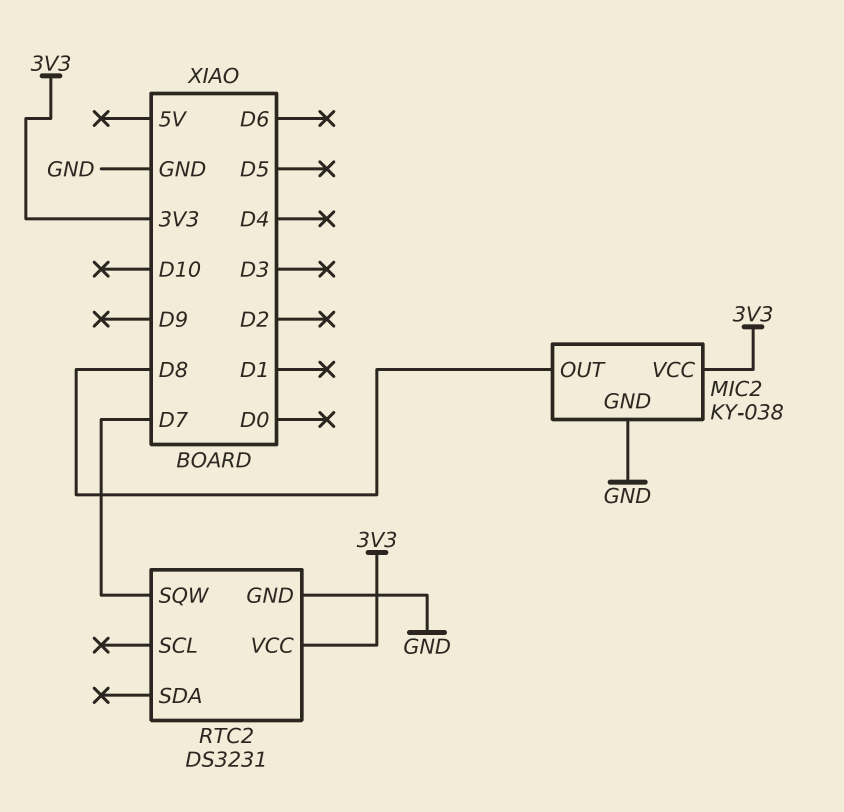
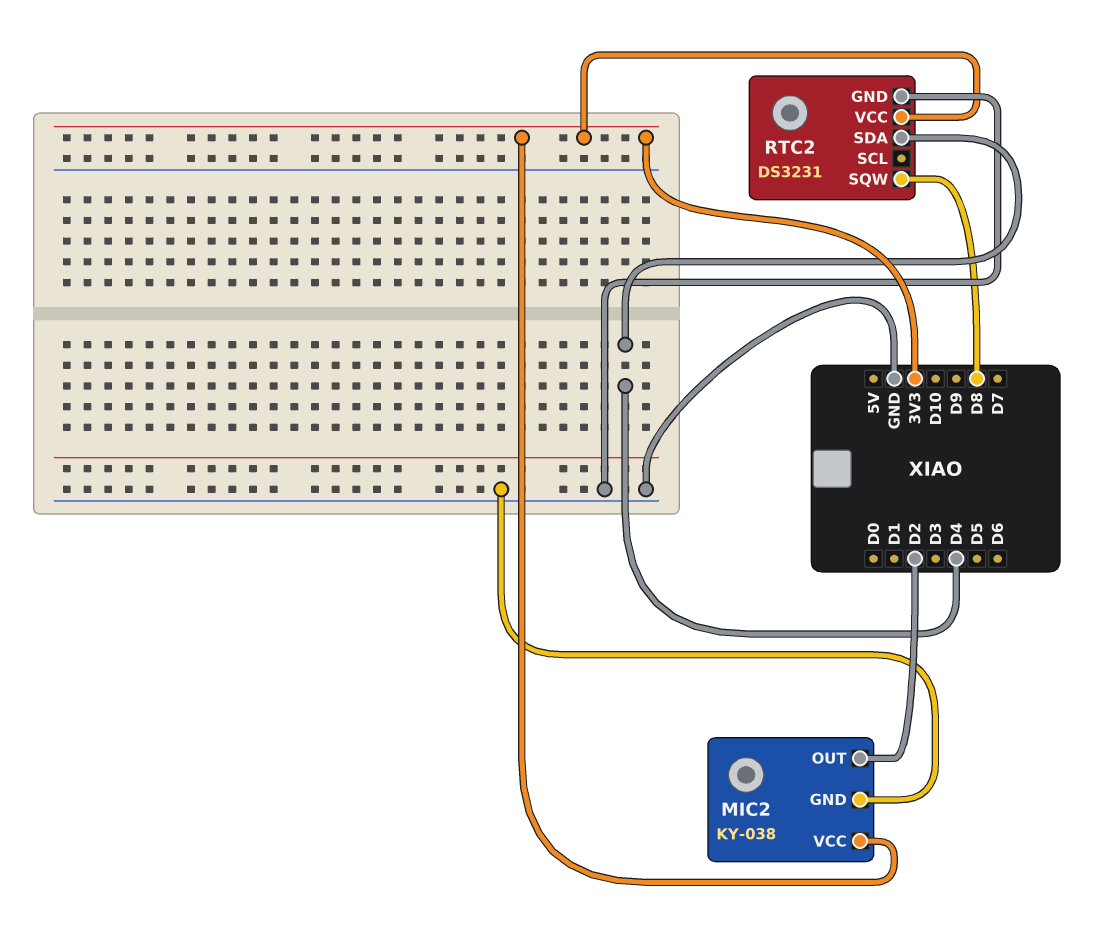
MIC2 pin OUT: D8 -> D2
RTC2 pin SDA: none -> D4
RTC2 pin SQW: D7 -> D8

